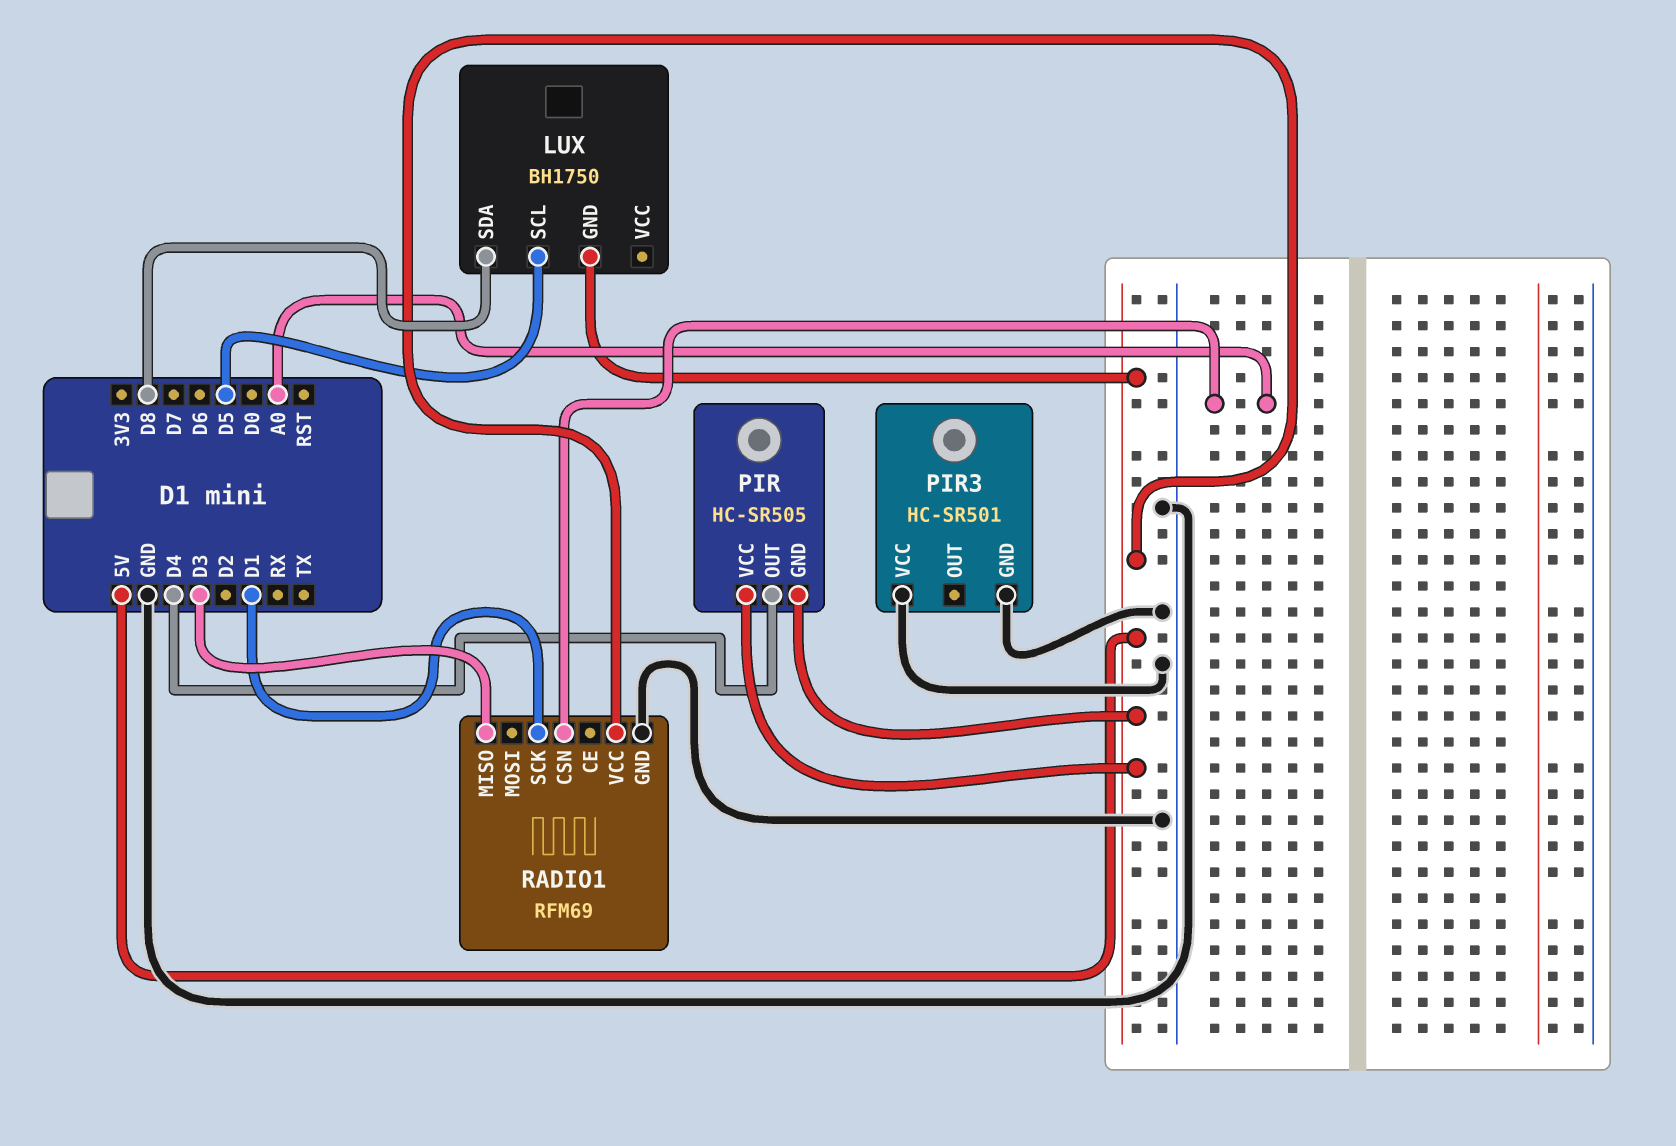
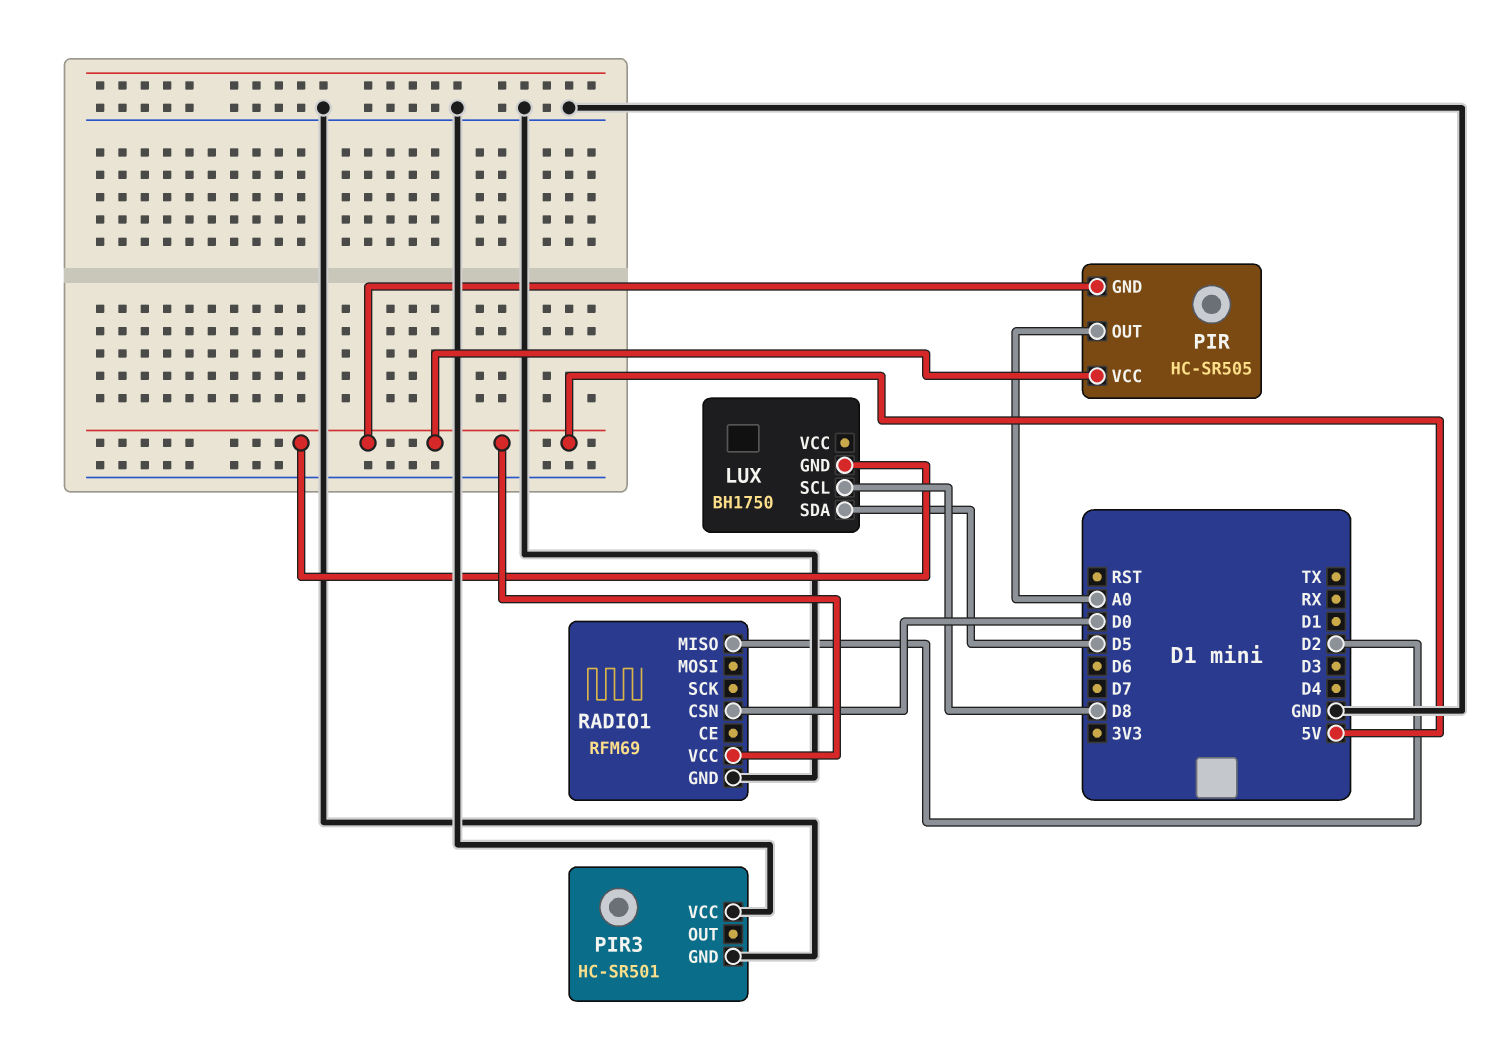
LUX pin SCL: D5 -> D8
LUX pin SDA: D8 -> D5
PIR pin OUT: D4 -> A0
RADIO1 pin CSN: A0 -> D0
RADIO1 pin MISO: D3 -> D2
RADIO1 pin SCK: D1 -> none

